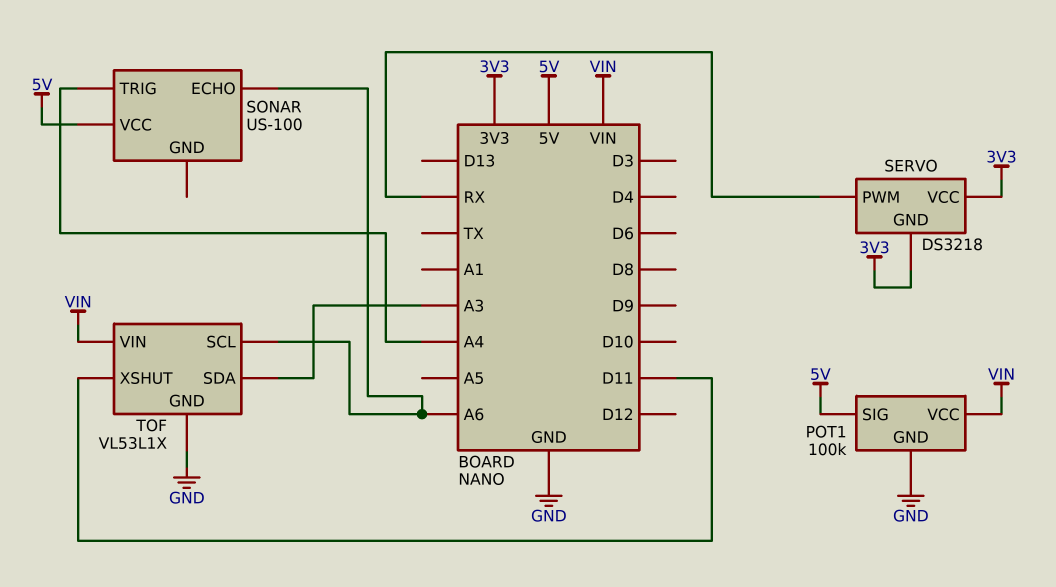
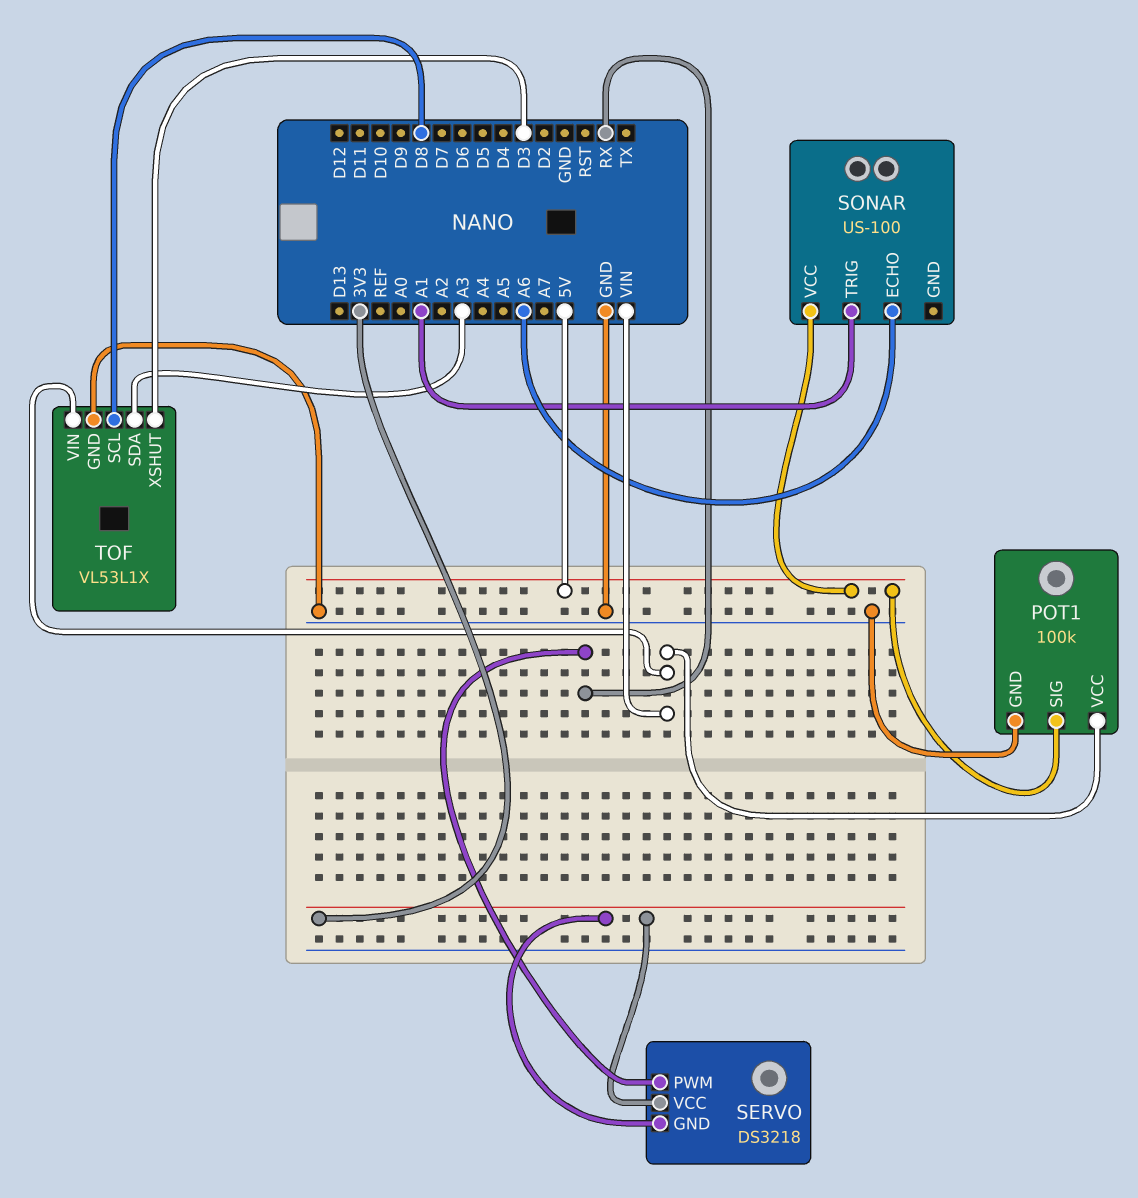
SONAR pin TRIG: A4 -> A1
TOF pin SCL: A6 -> D8
TOF pin XSHUT: D11 -> D3

